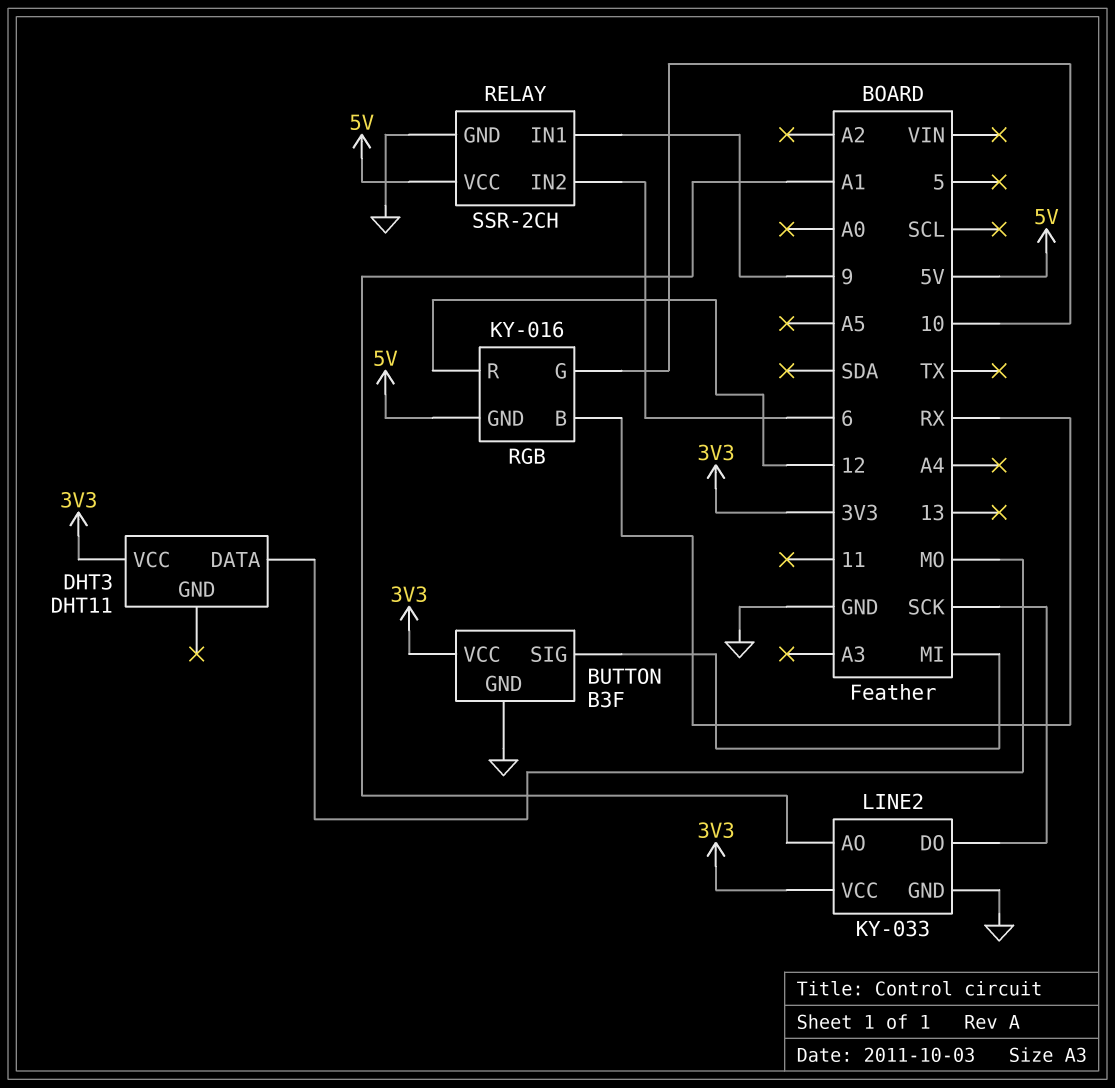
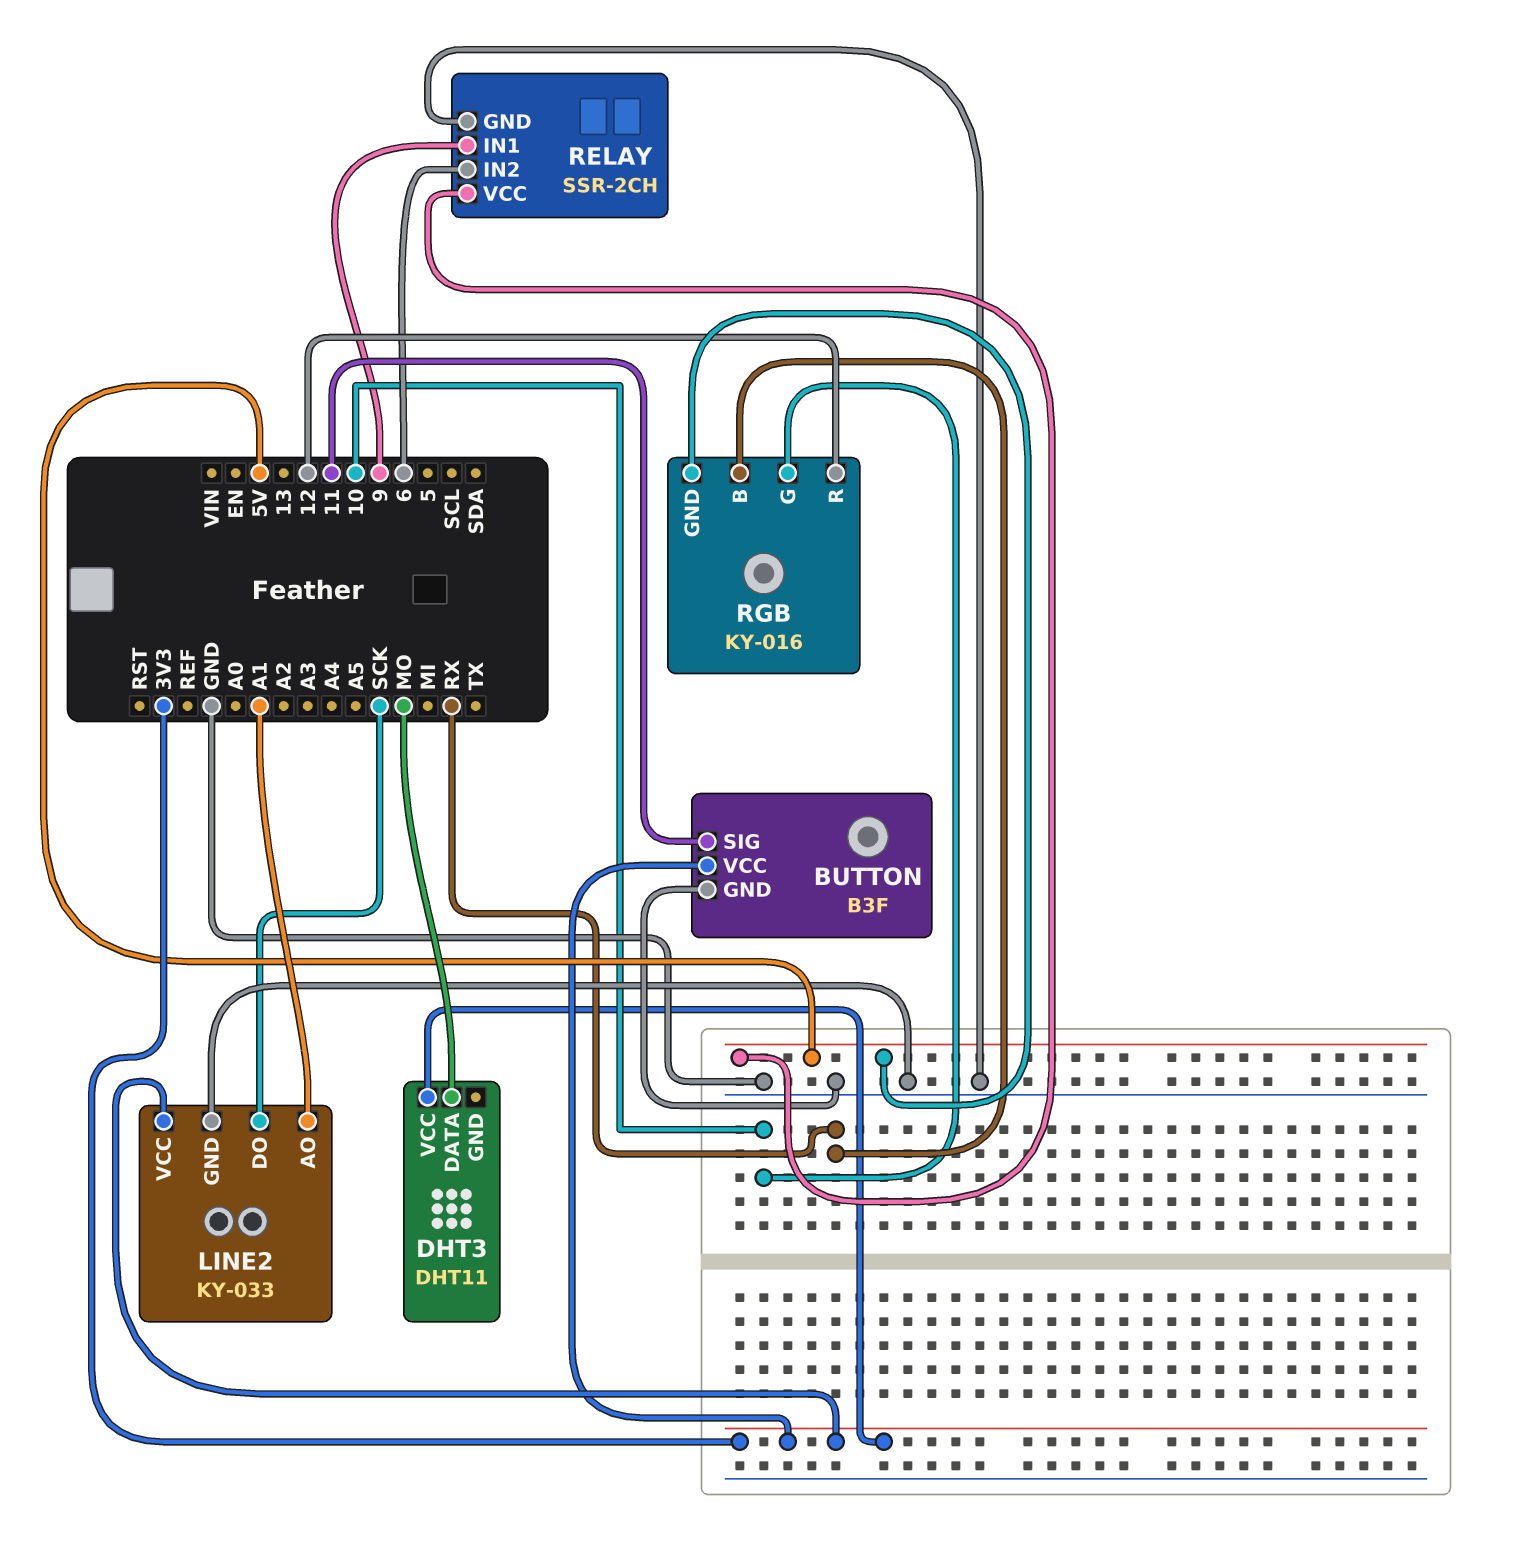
BUTTON pin SIG: MI -> 11

